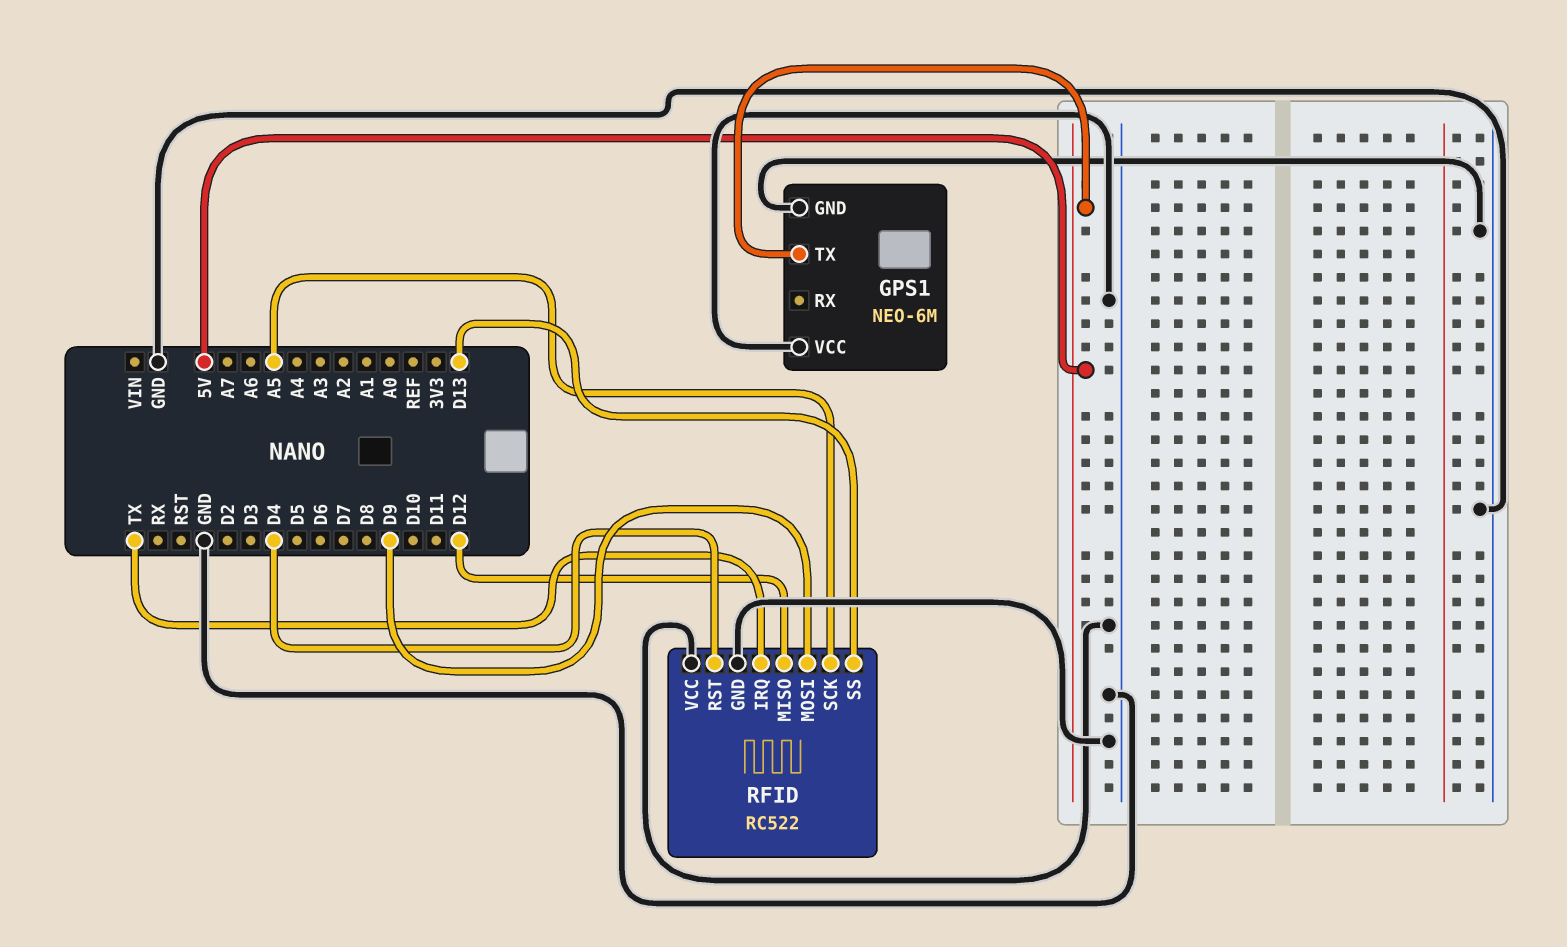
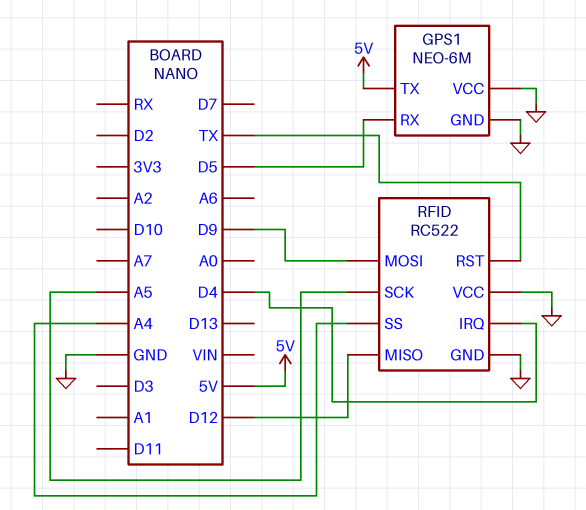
GPS1 pin RX: none -> D5
RFID pin IRQ: TX -> D4
RFID pin RST: D4 -> TX
RFID pin SS: D13 -> A4

